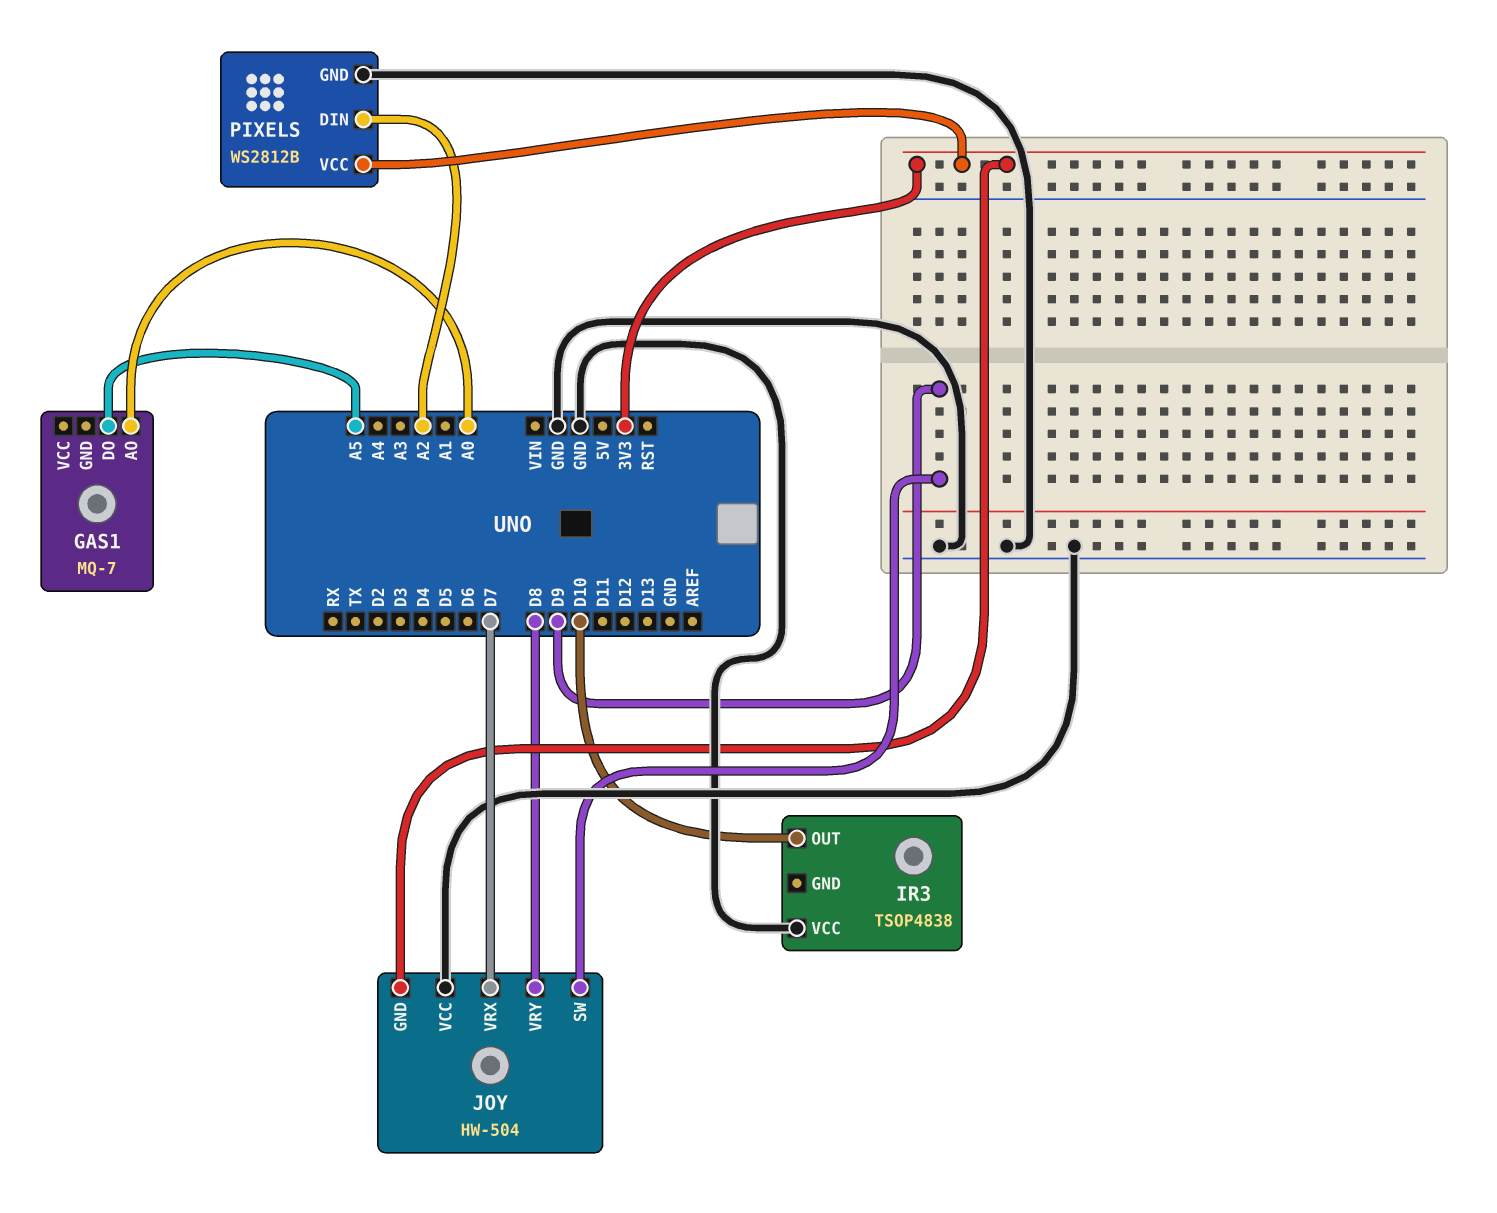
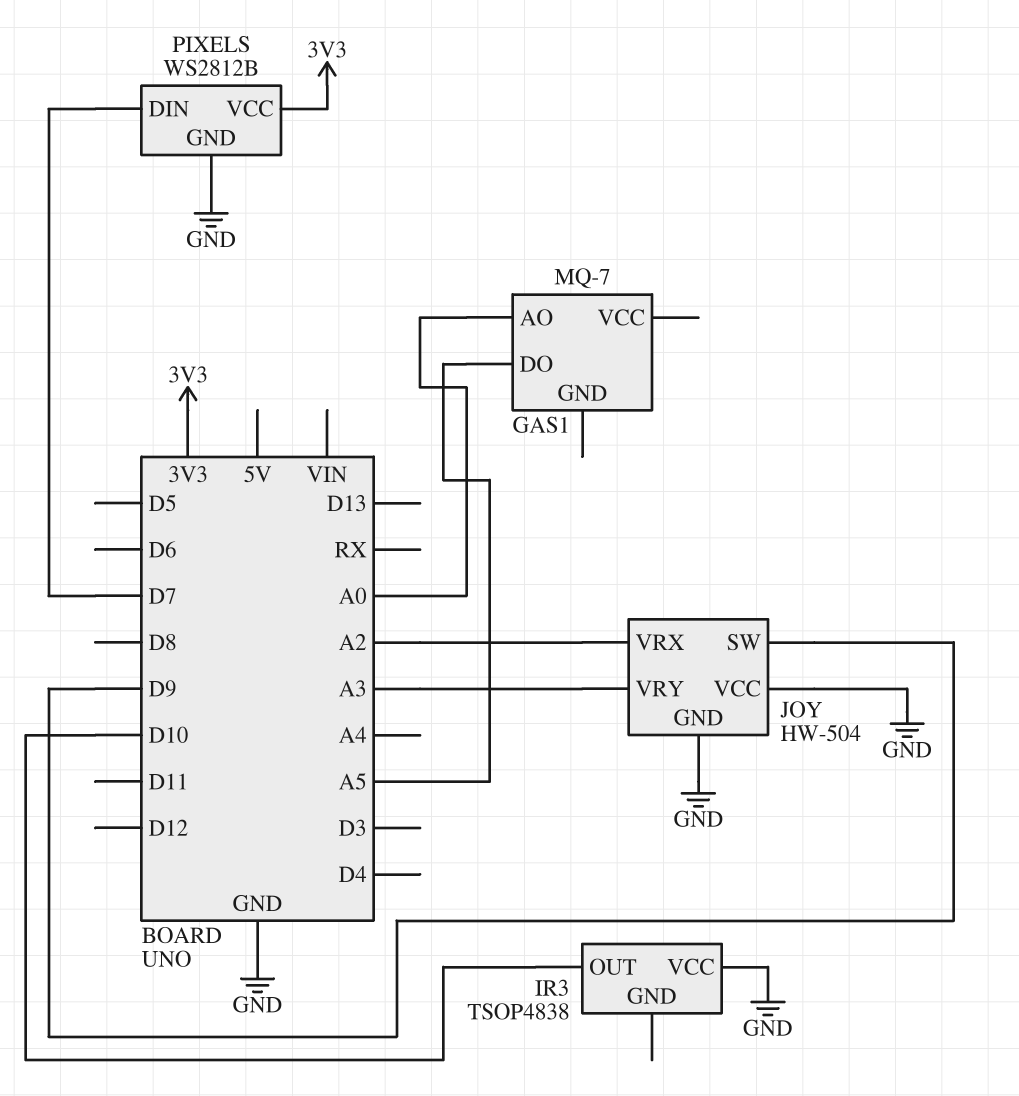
JOY pin GND: 3V3 -> GND
JOY pin VRX: D7 -> A2
JOY pin VRY: D8 -> A3
PIXELS pin DIN: A2 -> D7

